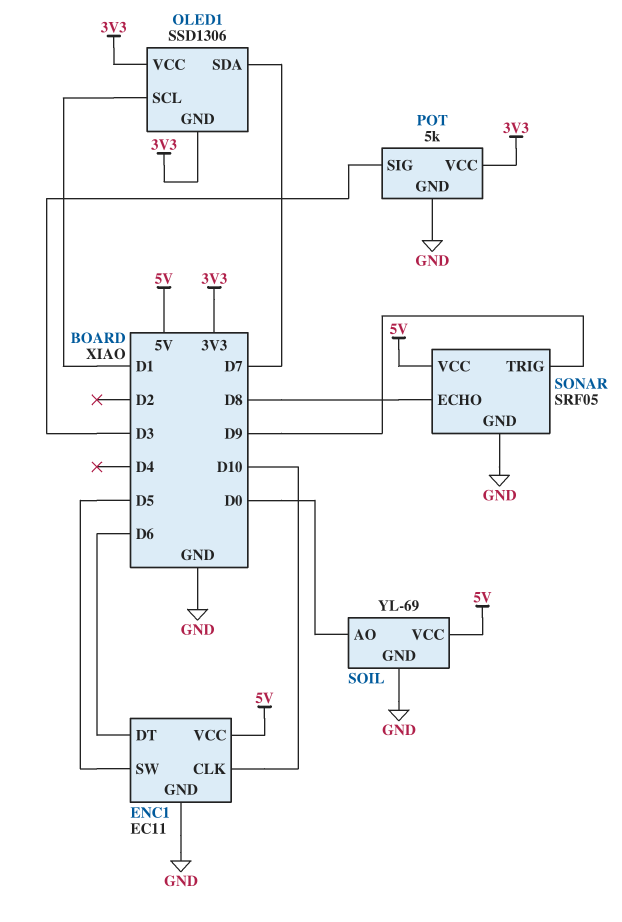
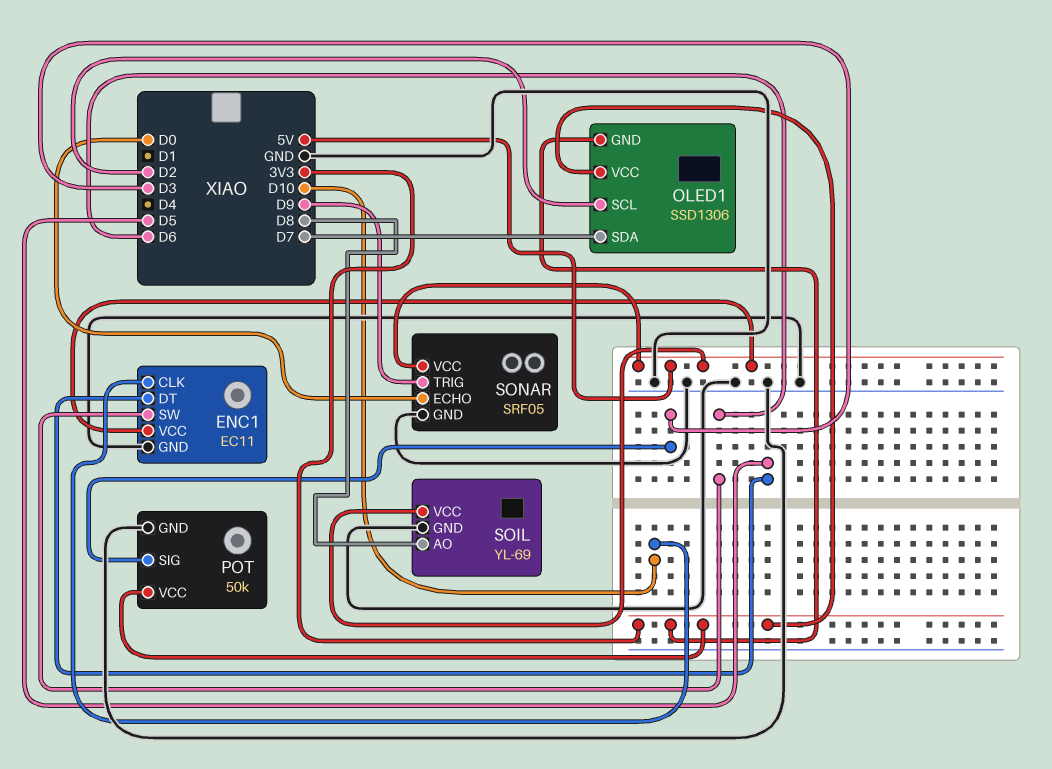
ENC1 pin DT: D6 -> D5
ENC1 pin SW: D5 -> D6
OLED1 pin SCL: D1 -> D2
POT: 5k -> 50k
SOIL pin AO: D0 -> D8
SONAR pin ECHO: D8 -> D0

